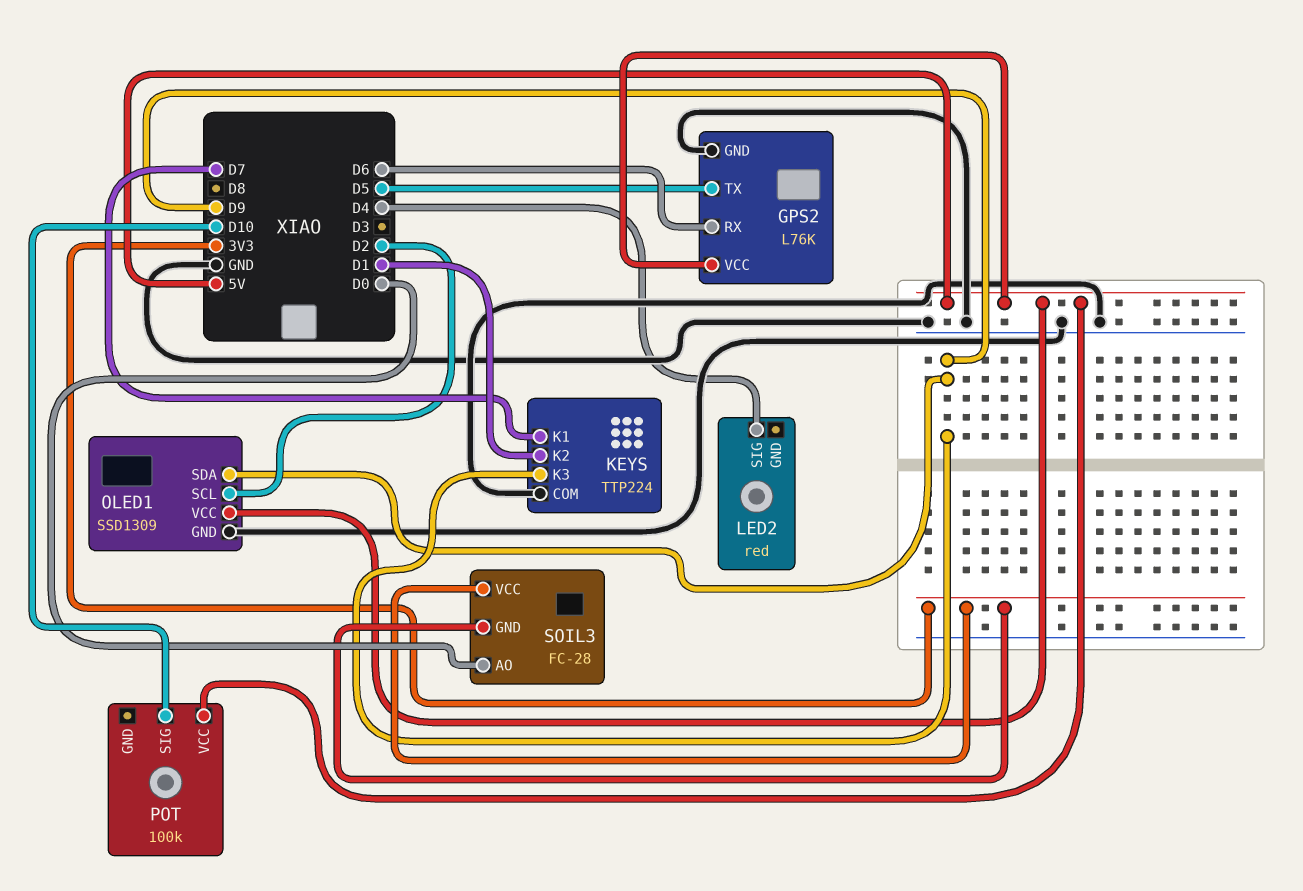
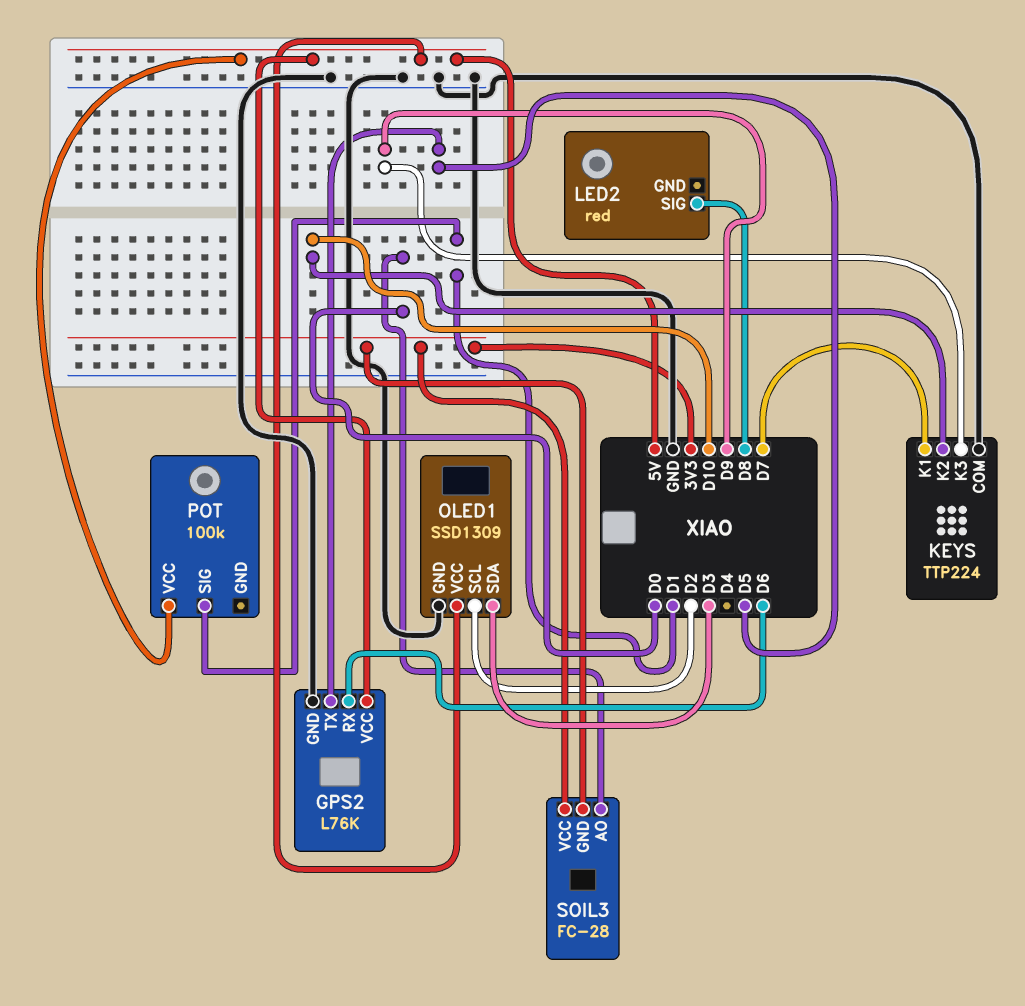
KEYS pin K2: D1 -> D10
LED2 pin SIG: D4 -> D8
OLED1 pin SDA: D9 -> D3
POT pin SIG: D10 -> D1

